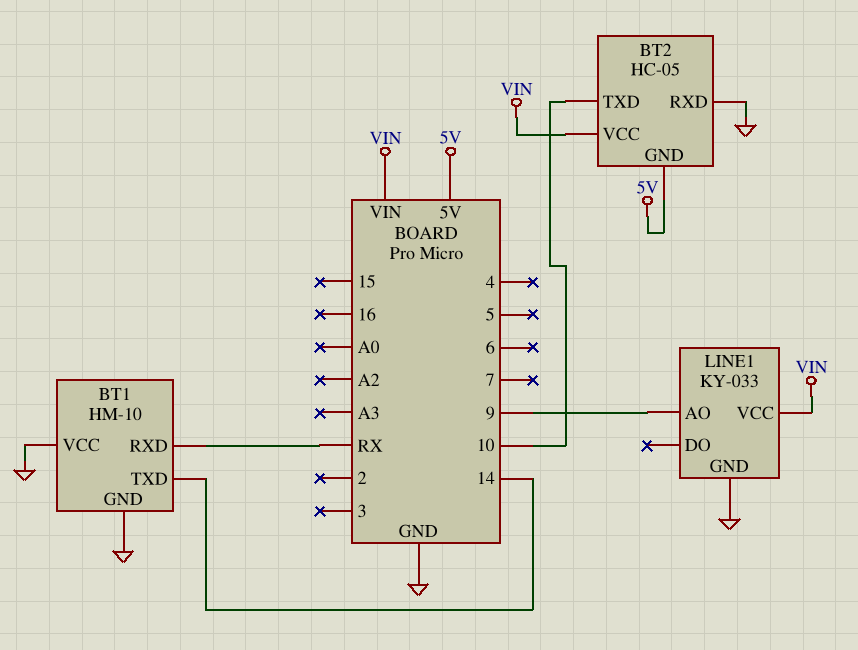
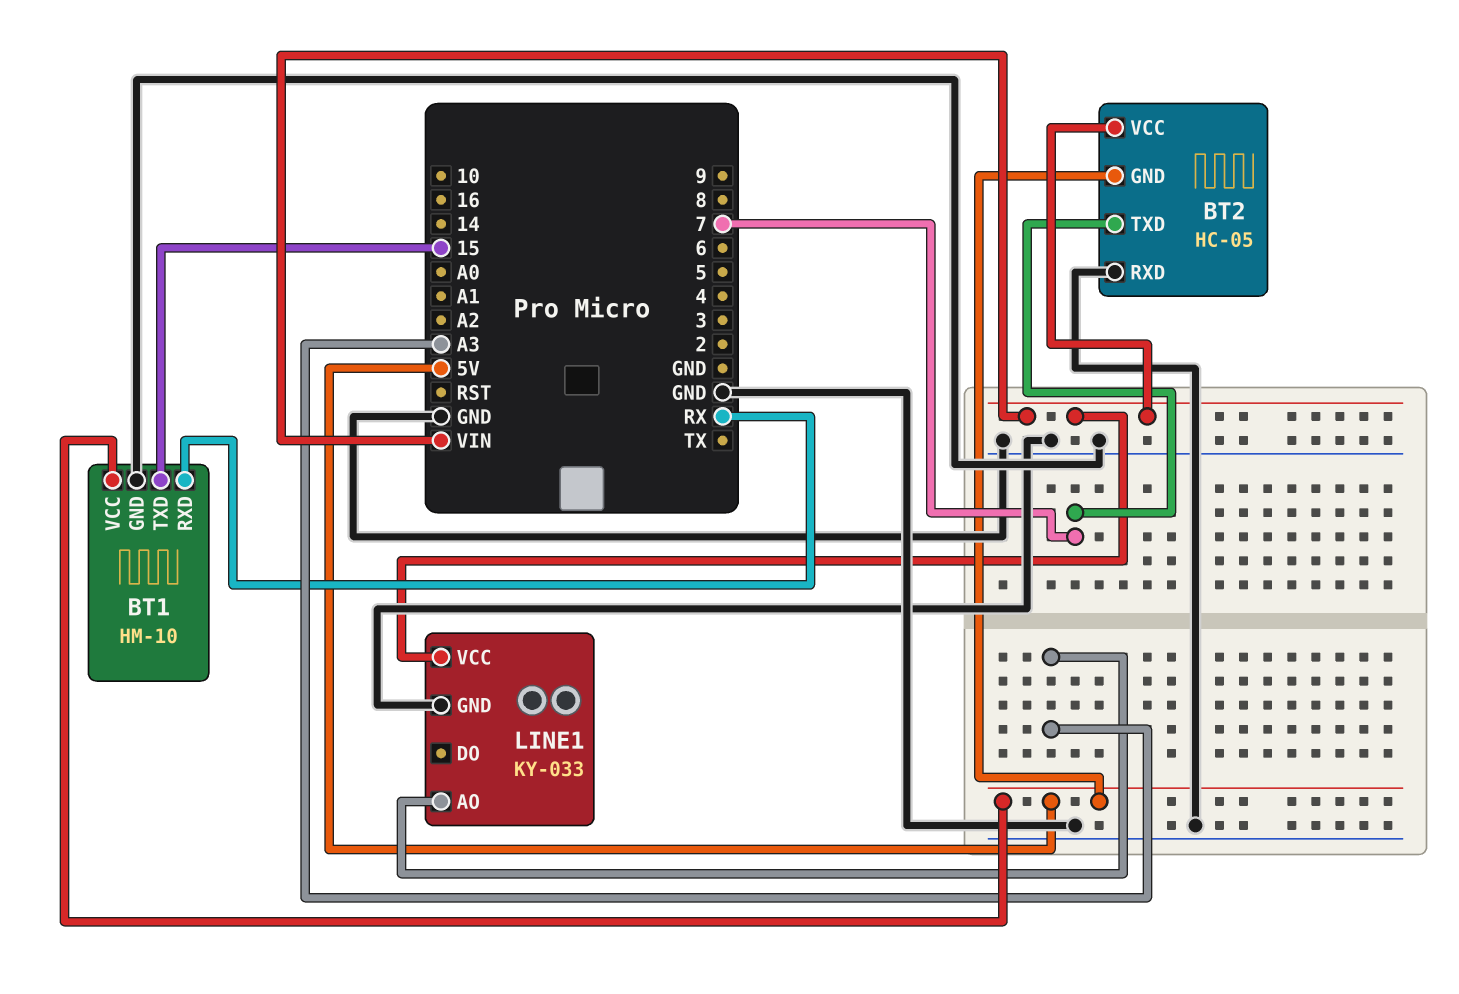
BT1 pin TXD: 14 -> 15
BT1 pin VCC: GND -> 5V
BT2 pin TXD: 10 -> 7
LINE1 pin AO: 9 -> A3

